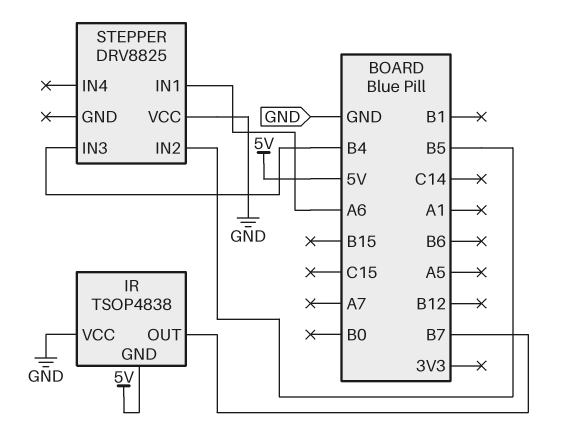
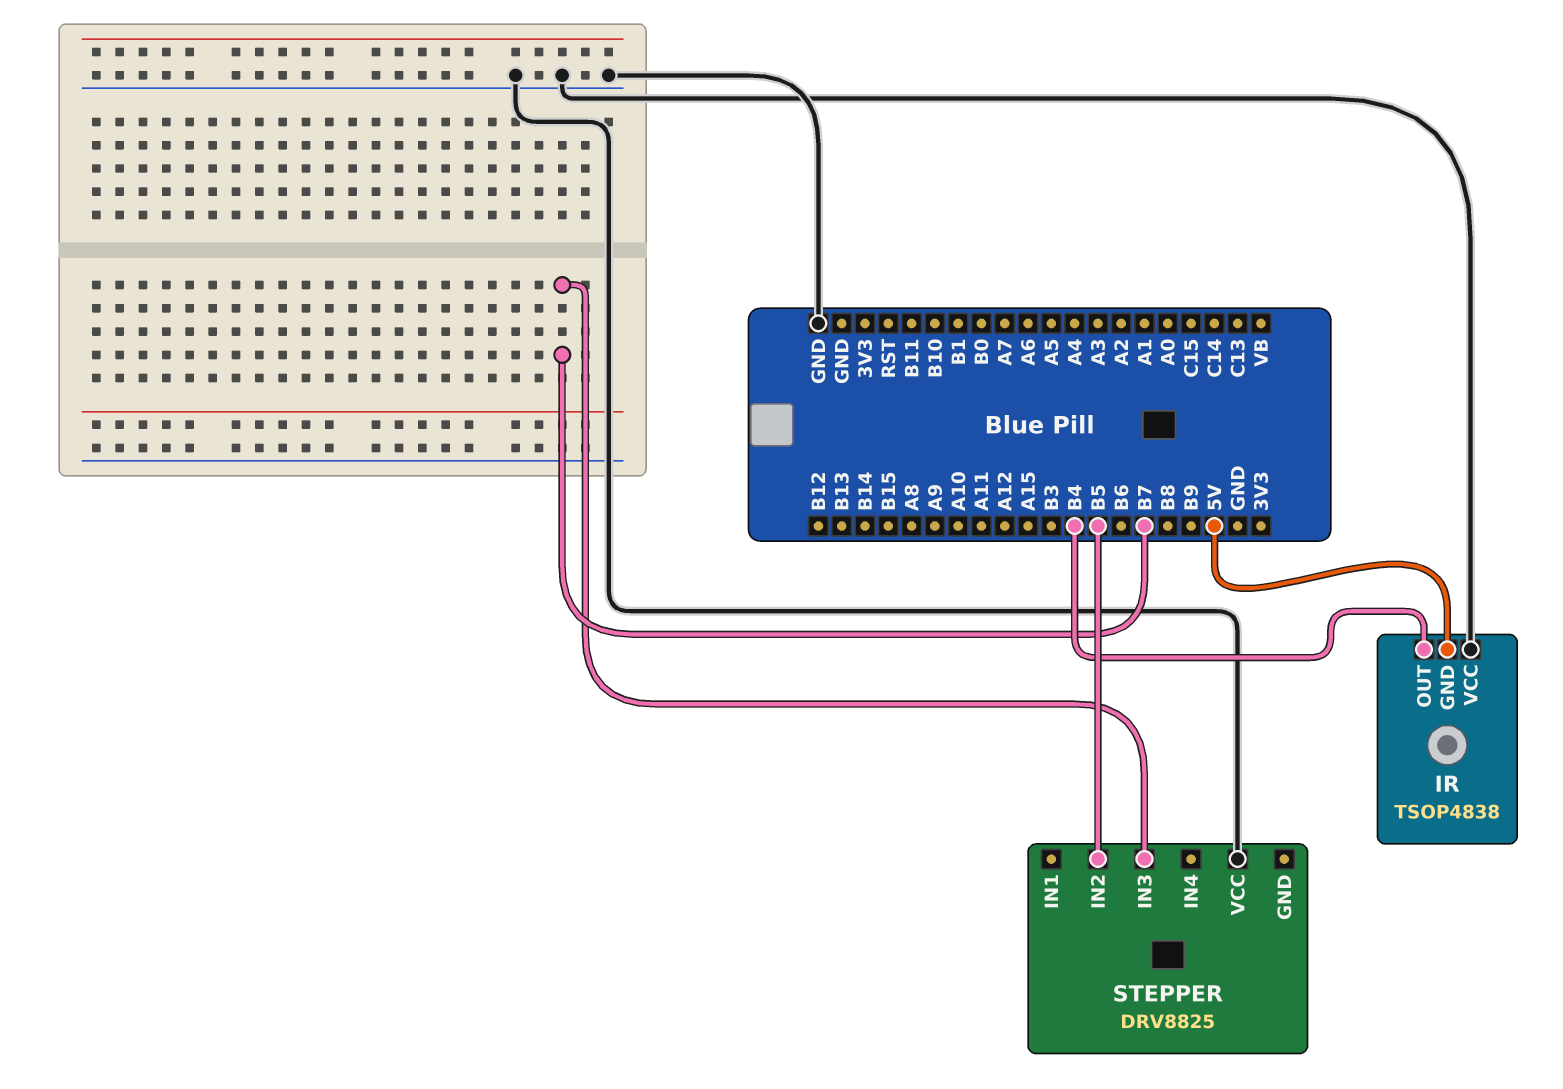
IR pin OUT: B7 -> B4
STEPPER pin IN1: A6 -> none
STEPPER pin IN3: B4 -> B7

